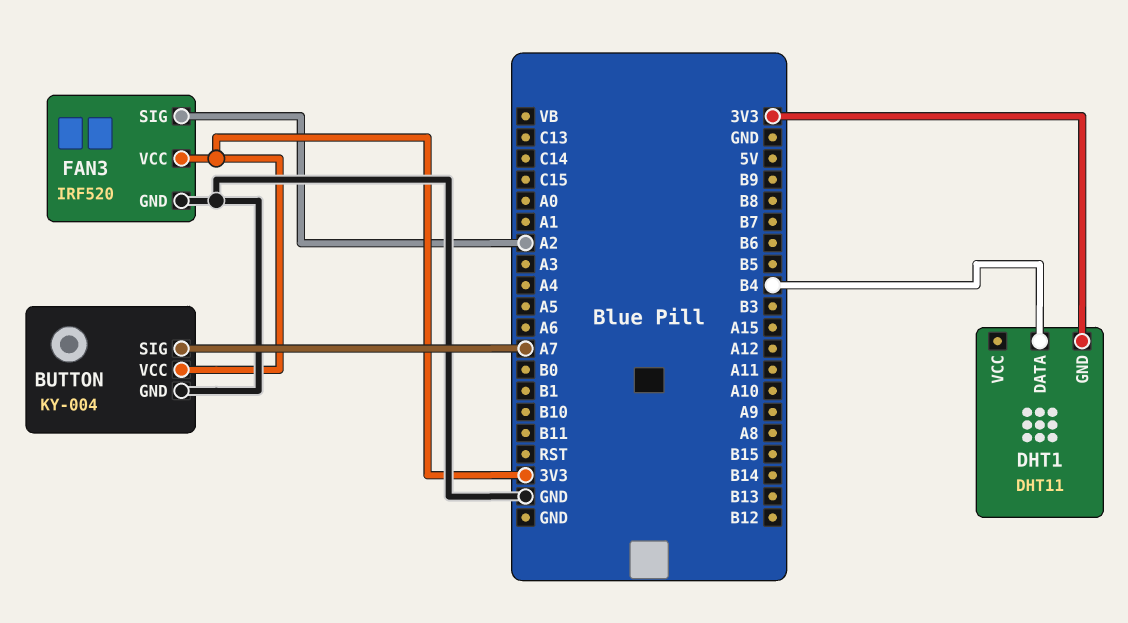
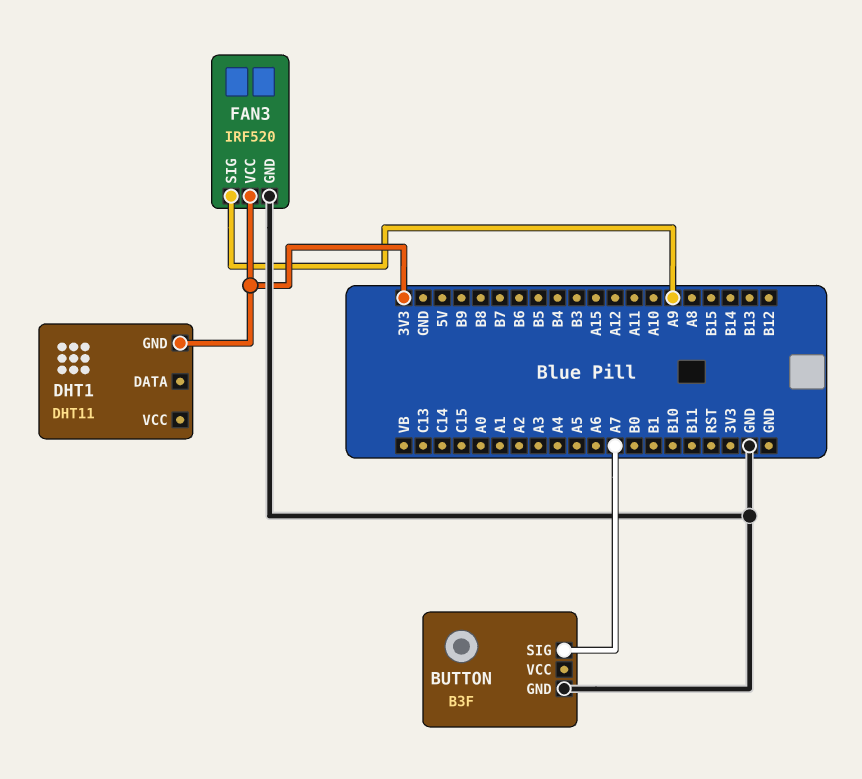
BUTTON: KY-004 -> B3F
BUTTON pin VCC: 3V3 -> none
DHT1 pin DATA: B4 -> none
FAN3 pin SIG: A2 -> A9

